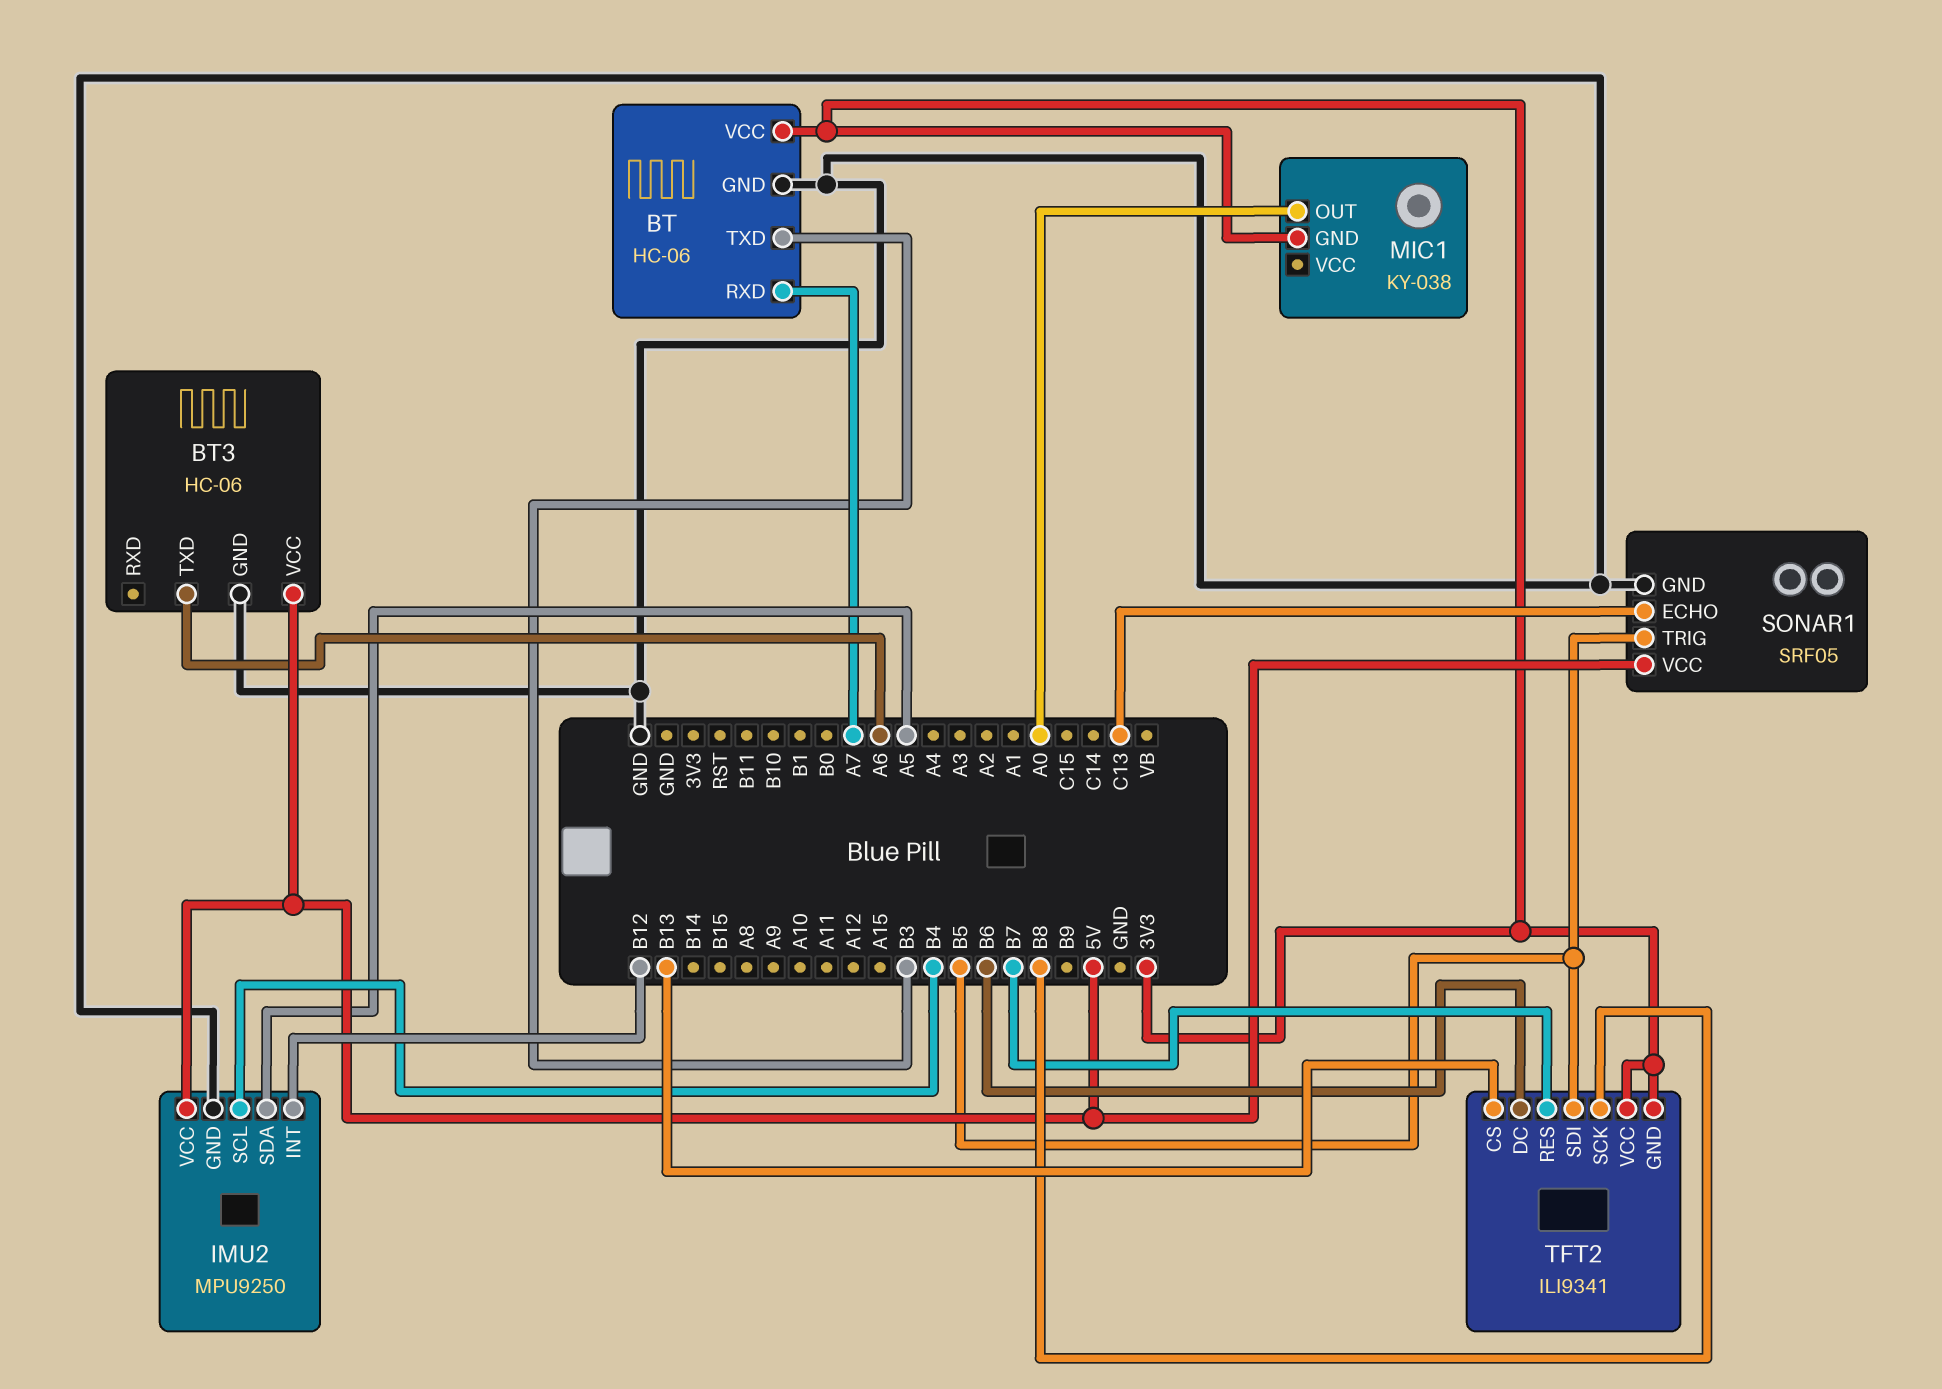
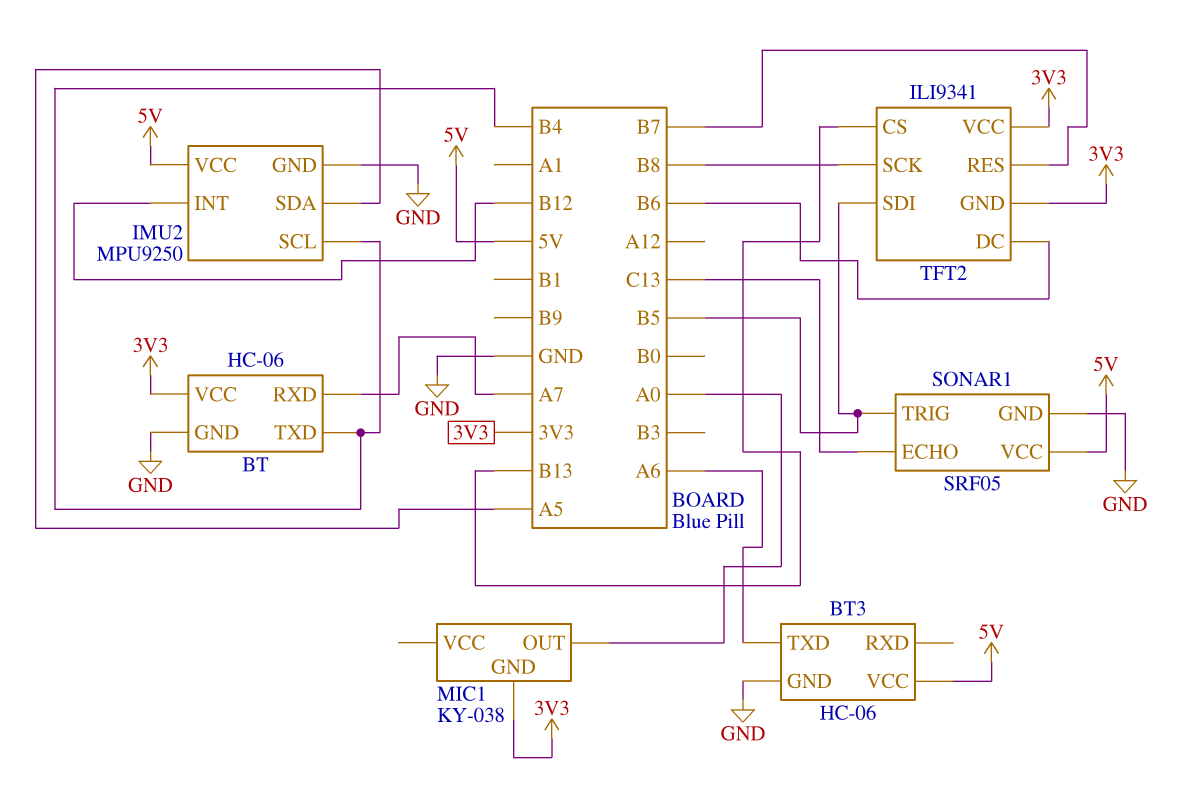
BT pin TXD: B3 -> B4

